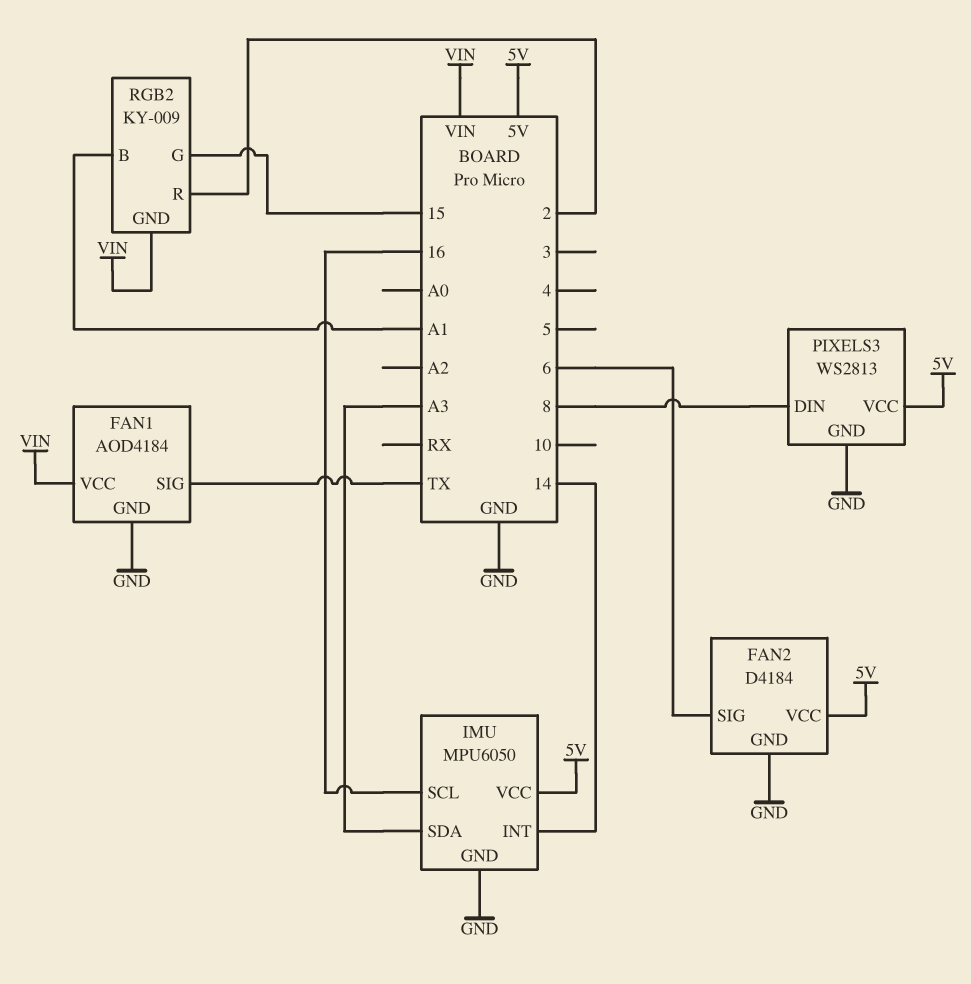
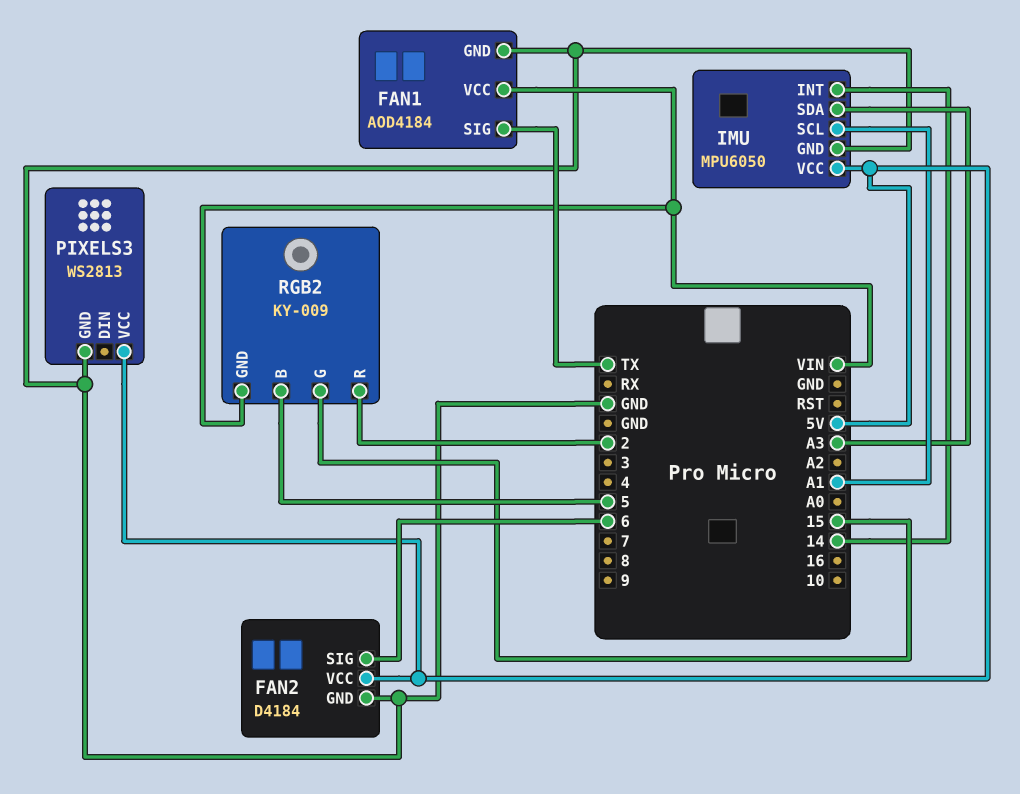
IMU pin SCL: 16 -> A1
PIXELS3 pin DIN: 8 -> none
RGB2 pin B: A1 -> 5

